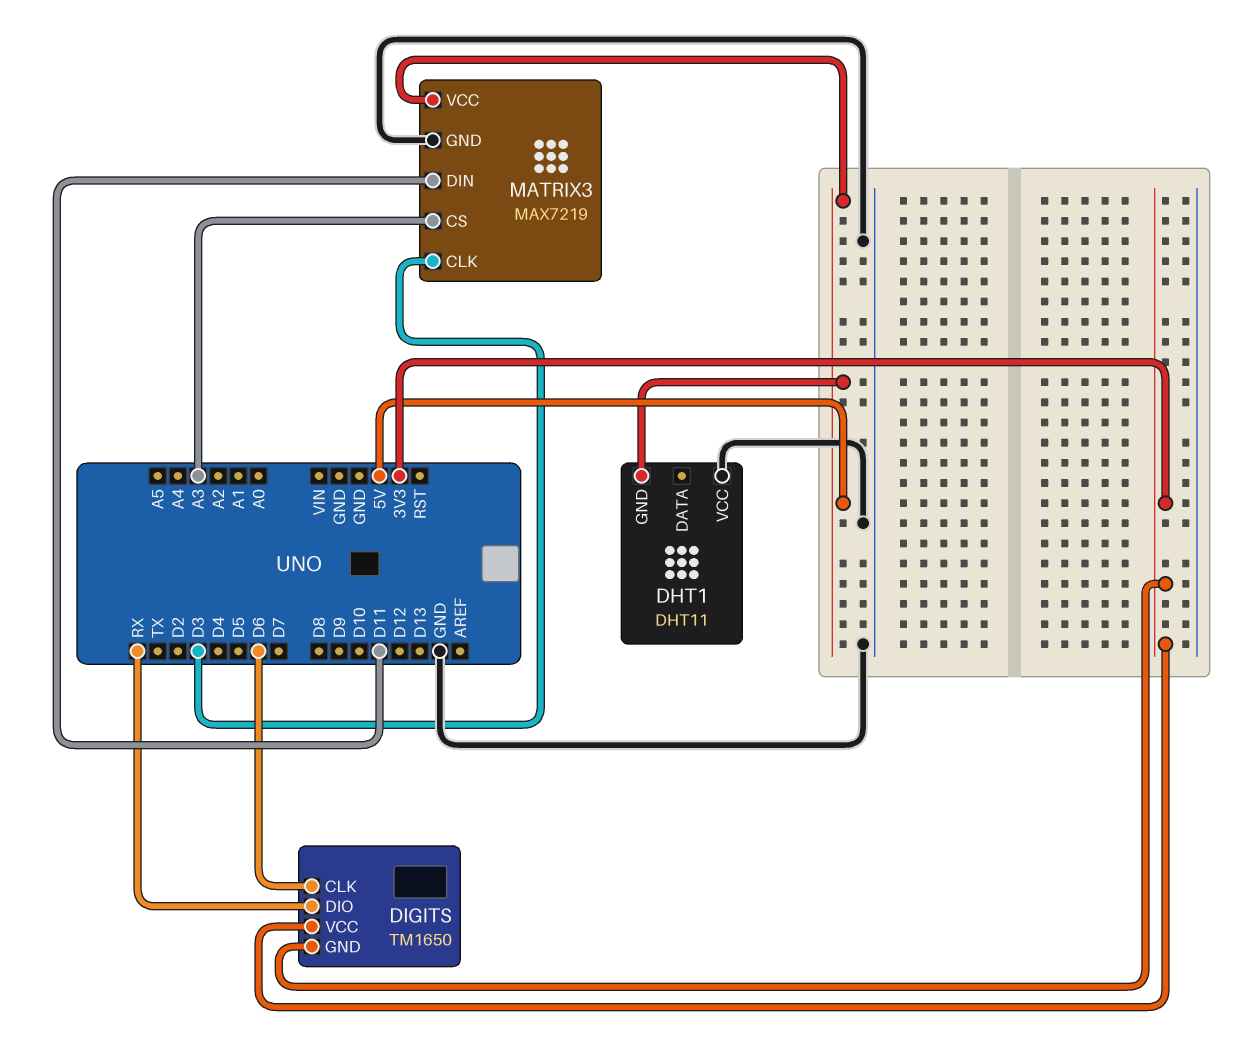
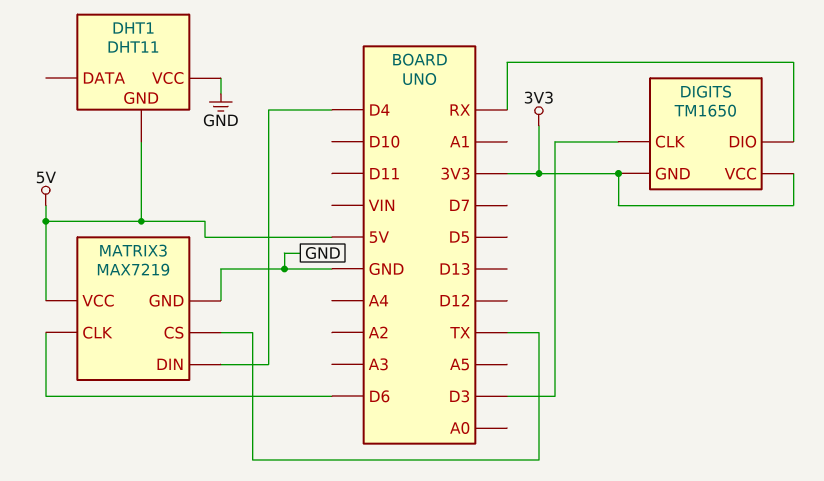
DIGITS pin CLK: D6 -> D3
MATRIX3 pin CLK: D3 -> D6
MATRIX3 pin CS: A3 -> TX
MATRIX3 pin DIN: D11 -> D4

